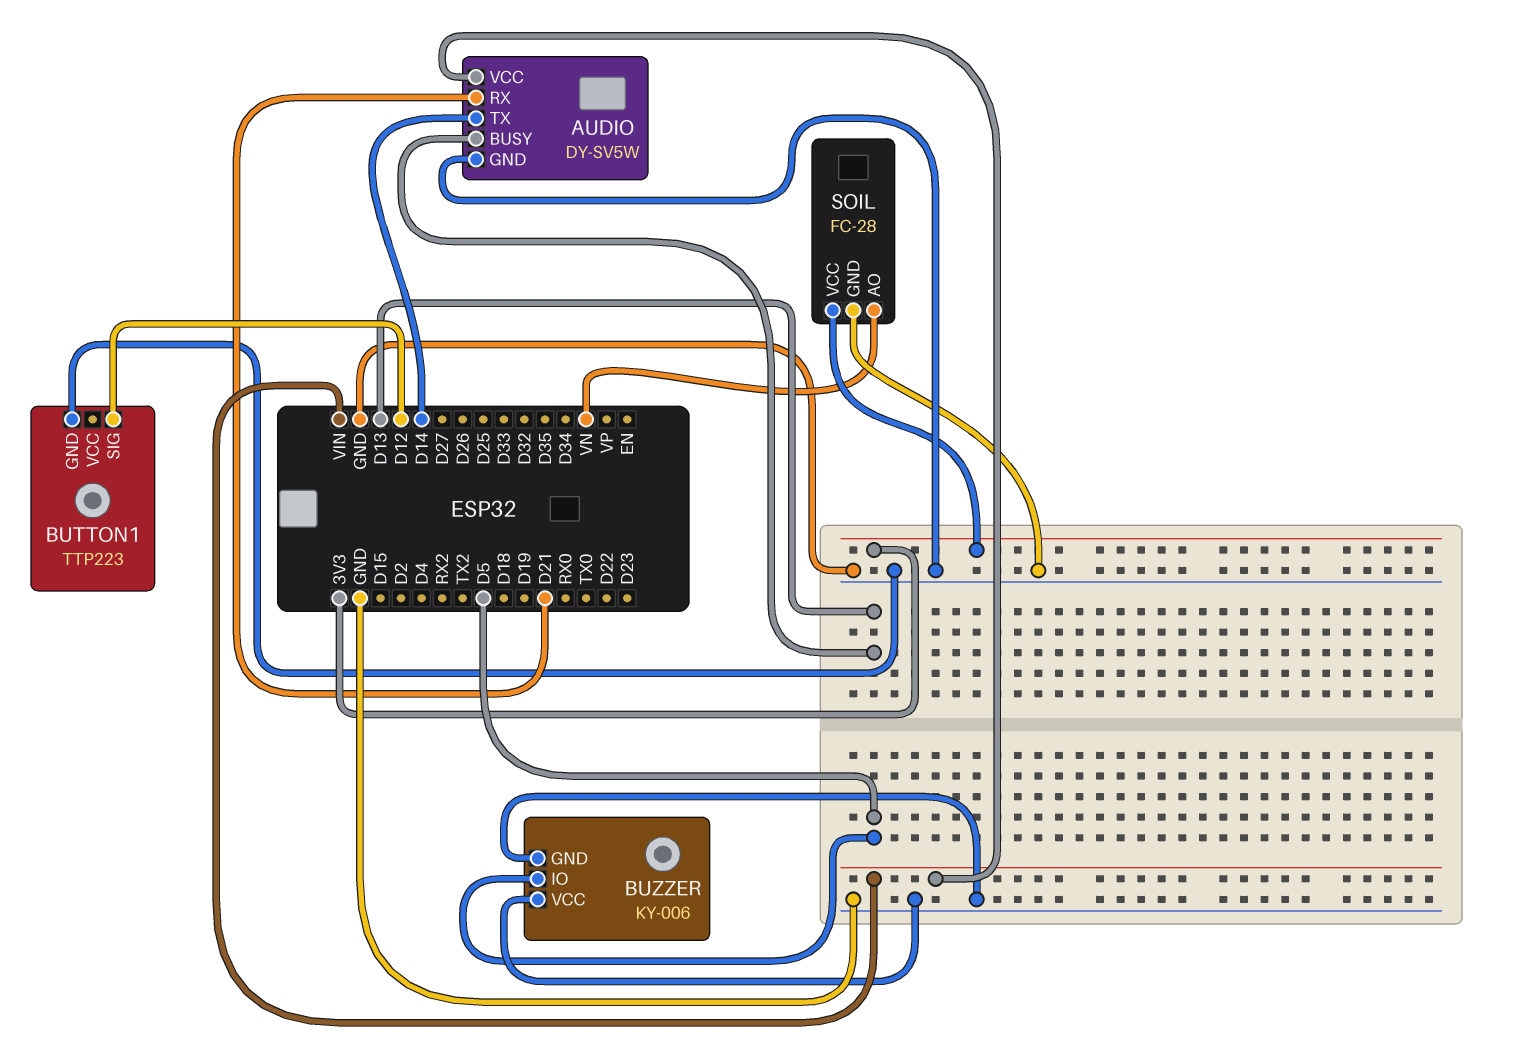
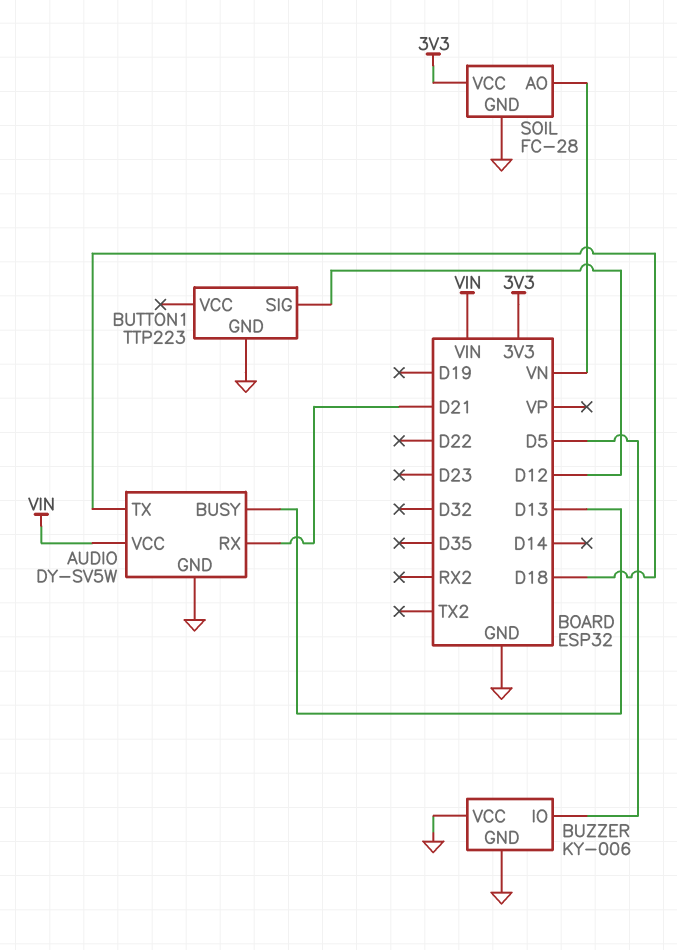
AUDIO pin TX: D14 -> D18

